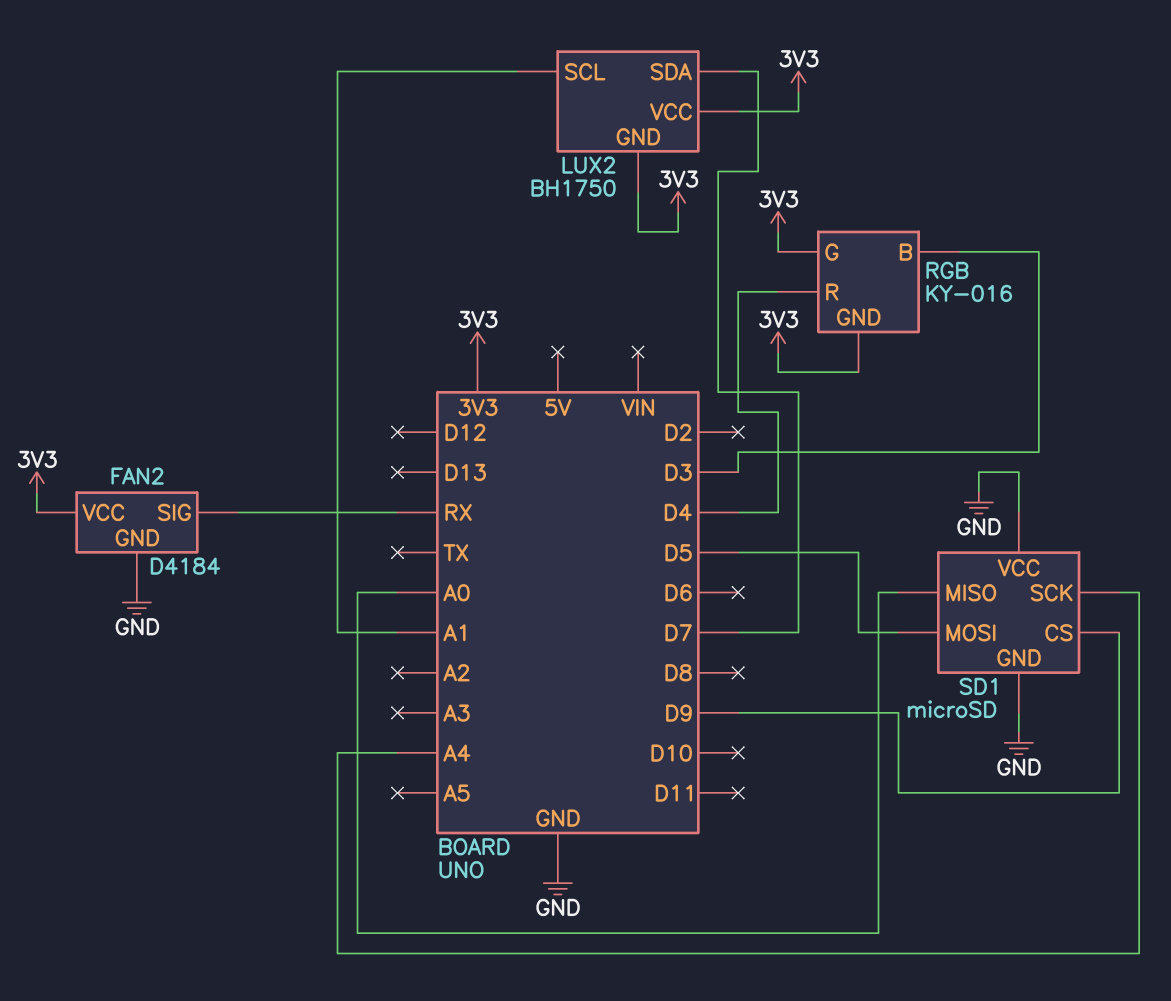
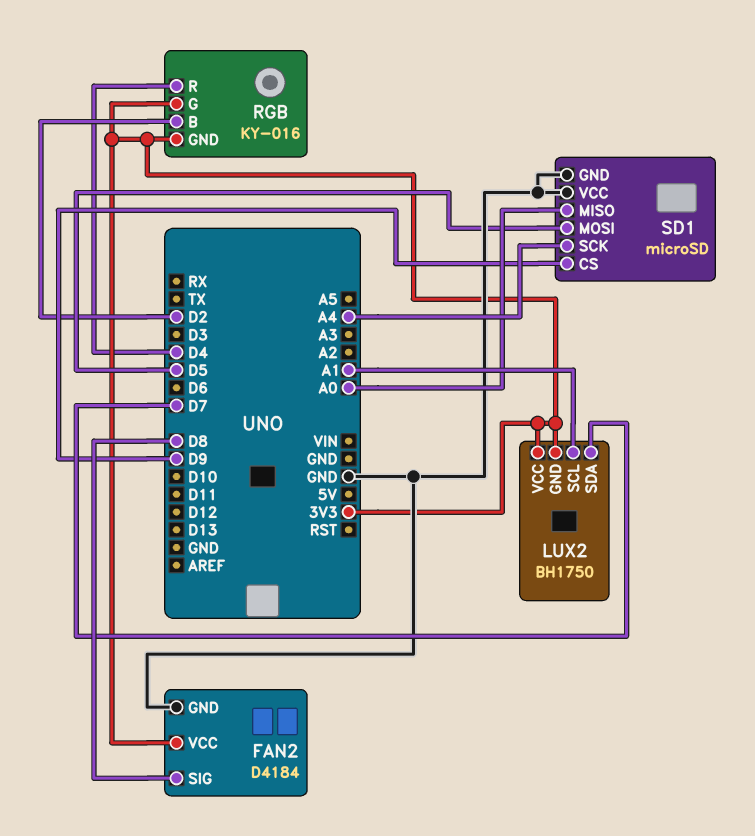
FAN2 pin SIG: RX -> D8
RGB pin B: D3 -> D2

